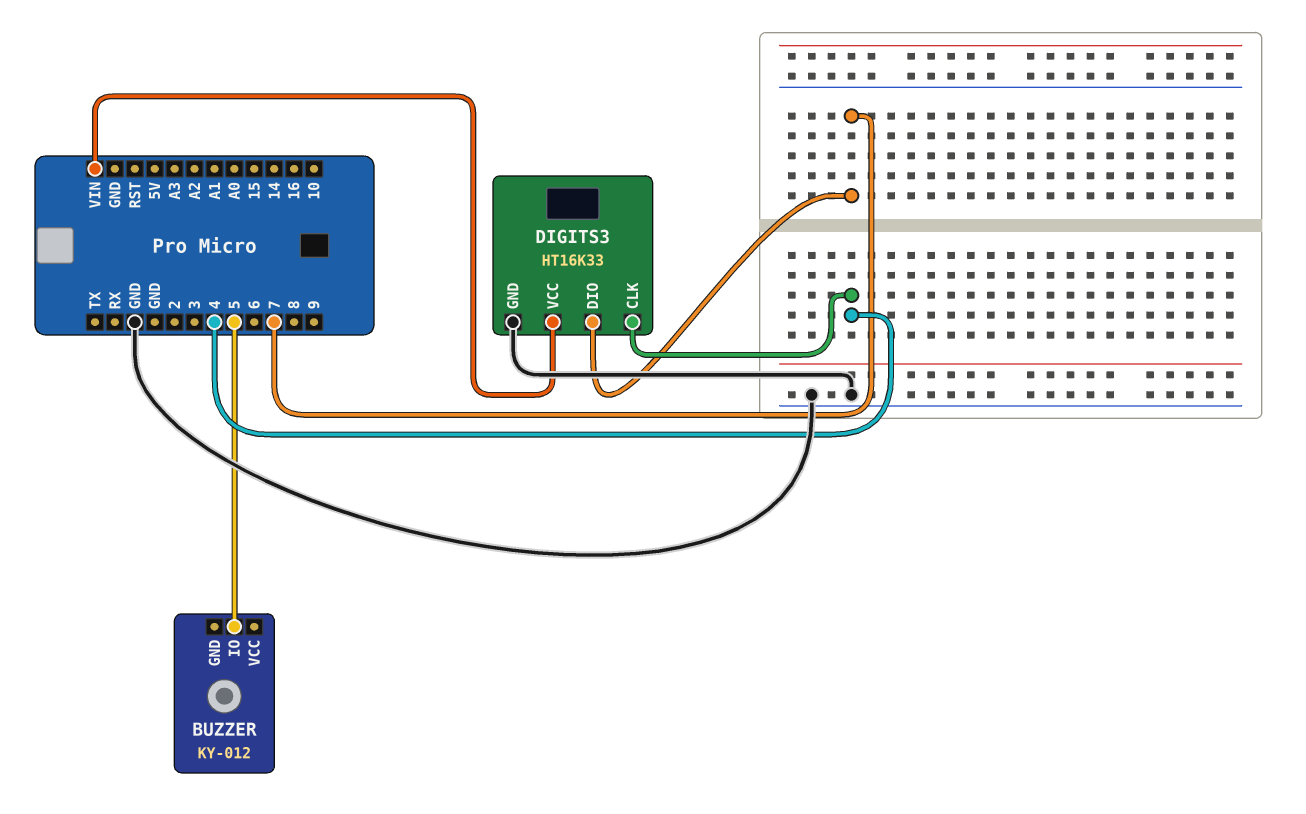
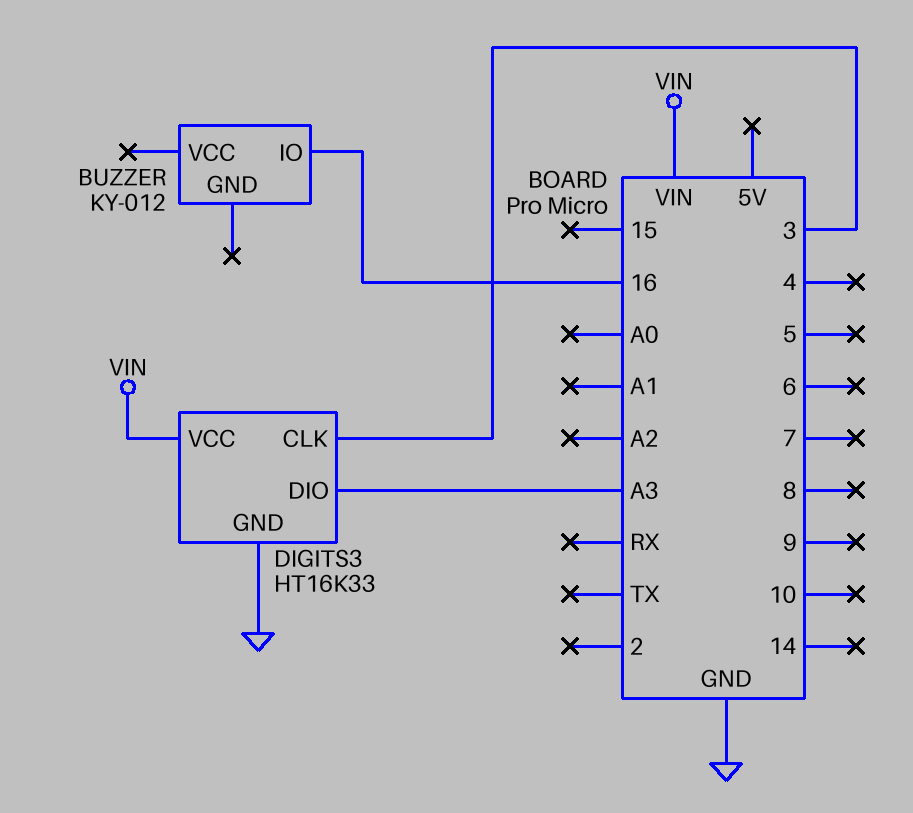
BUZZER pin IO: 5 -> 16
DIGITS3 pin CLK: 4 -> 3
DIGITS3 pin DIO: 7 -> A3

